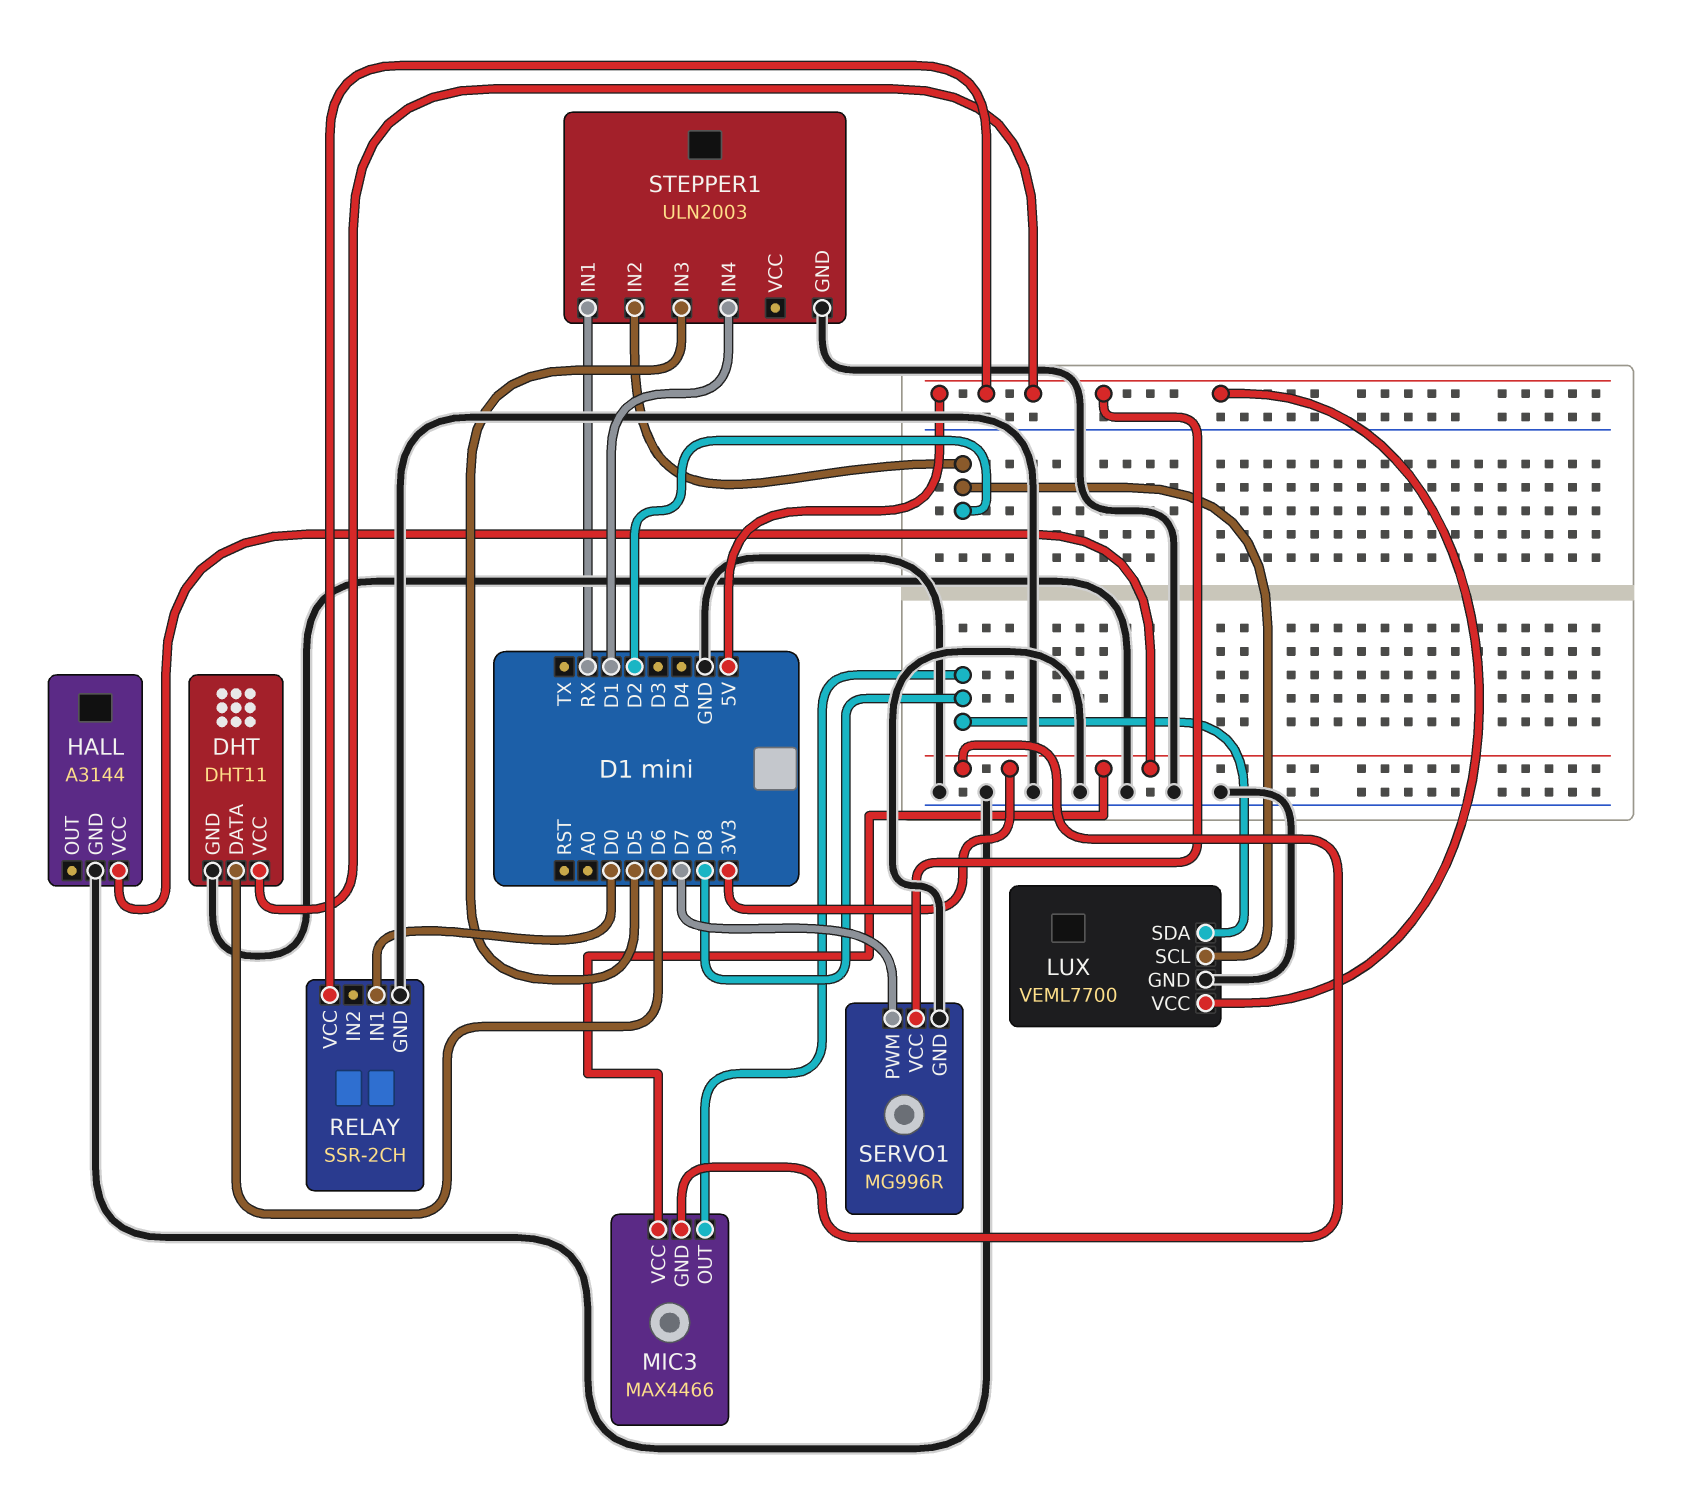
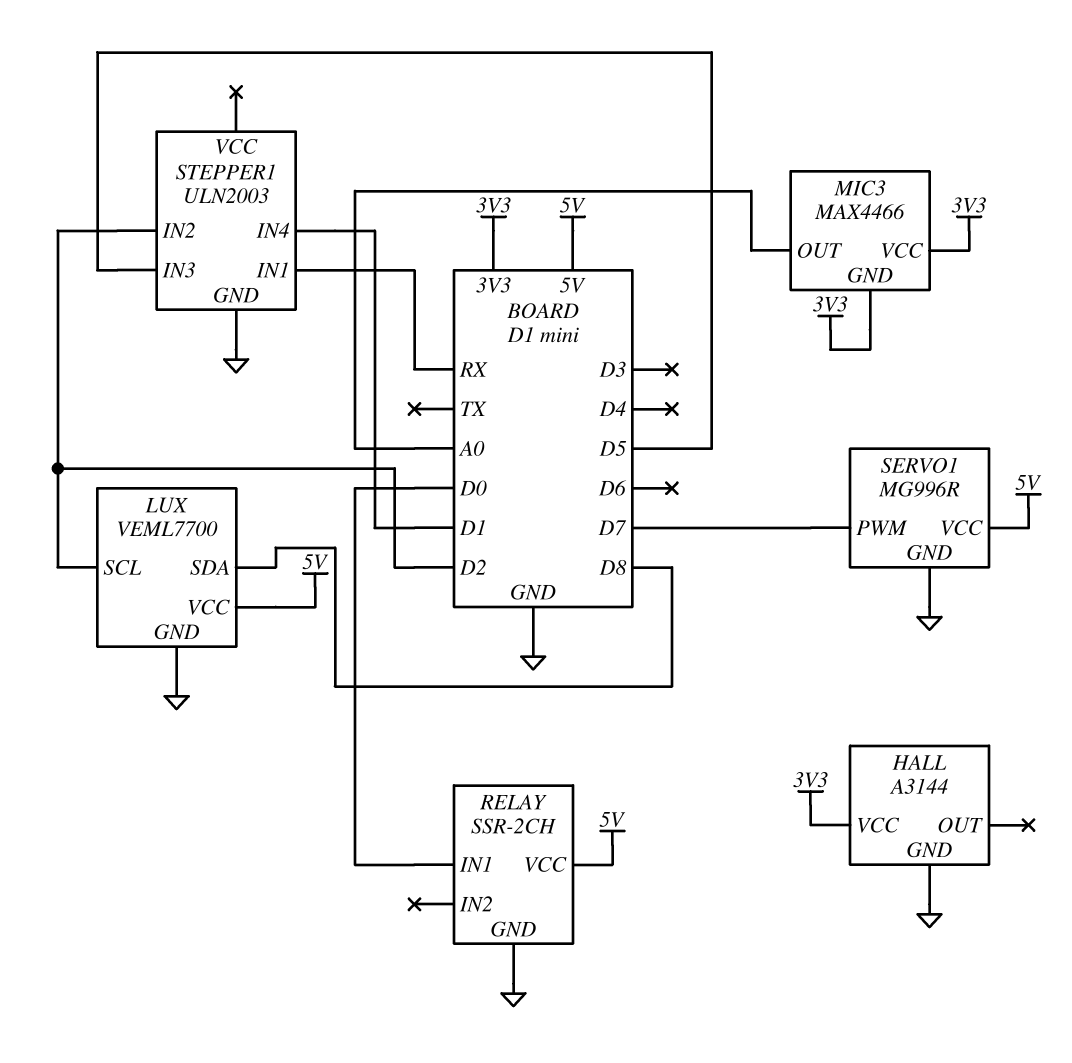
DHT: DHT11 -> none
DHT pin DATA: D6 -> none
DHT pin GND: GND -> none
DHT pin VCC: 5V -> none
MIC3 pin OUT: D8 -> A0

